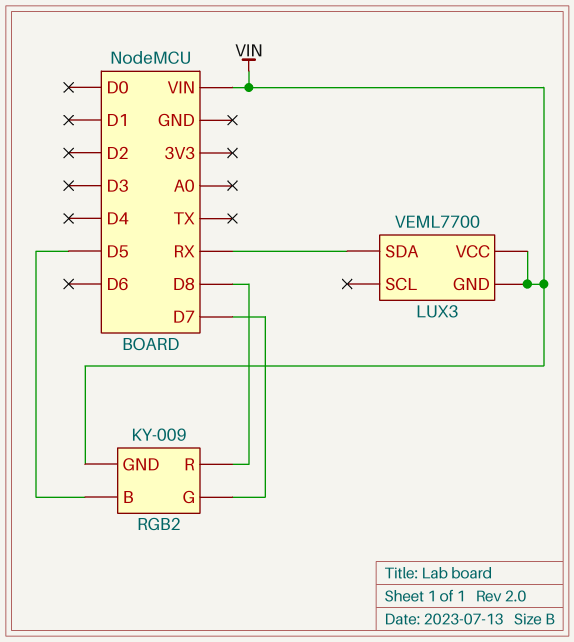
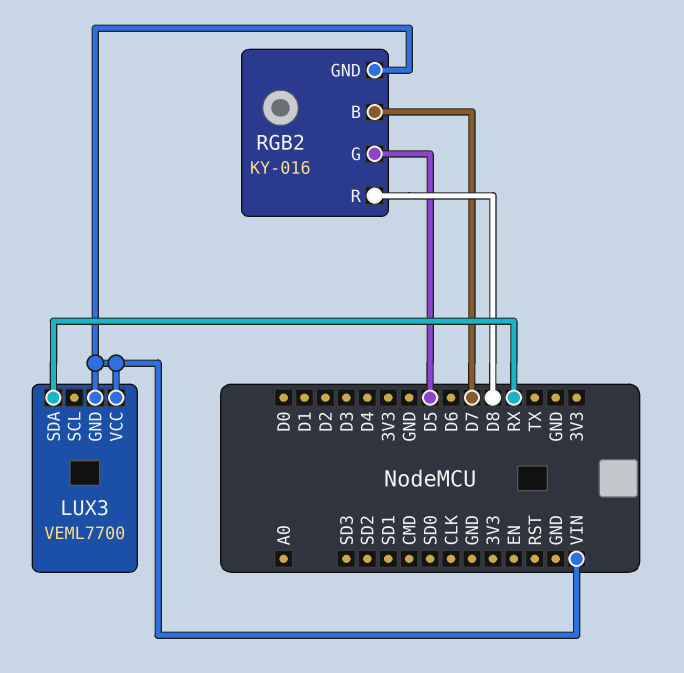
RGB2: KY-009 -> KY-016
RGB2 pin B: D5 -> D7
RGB2 pin G: D7 -> D5

